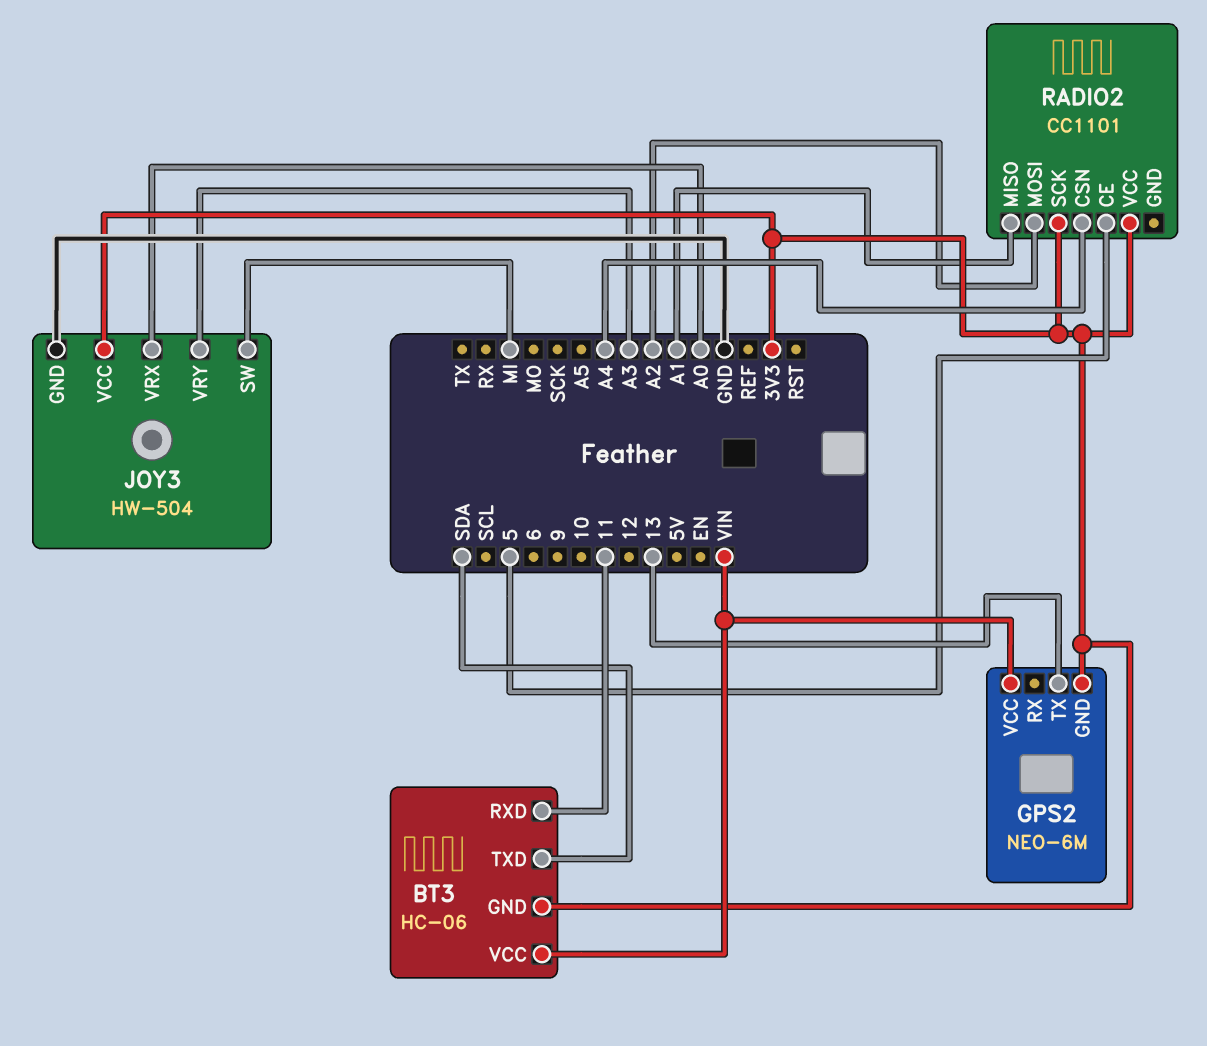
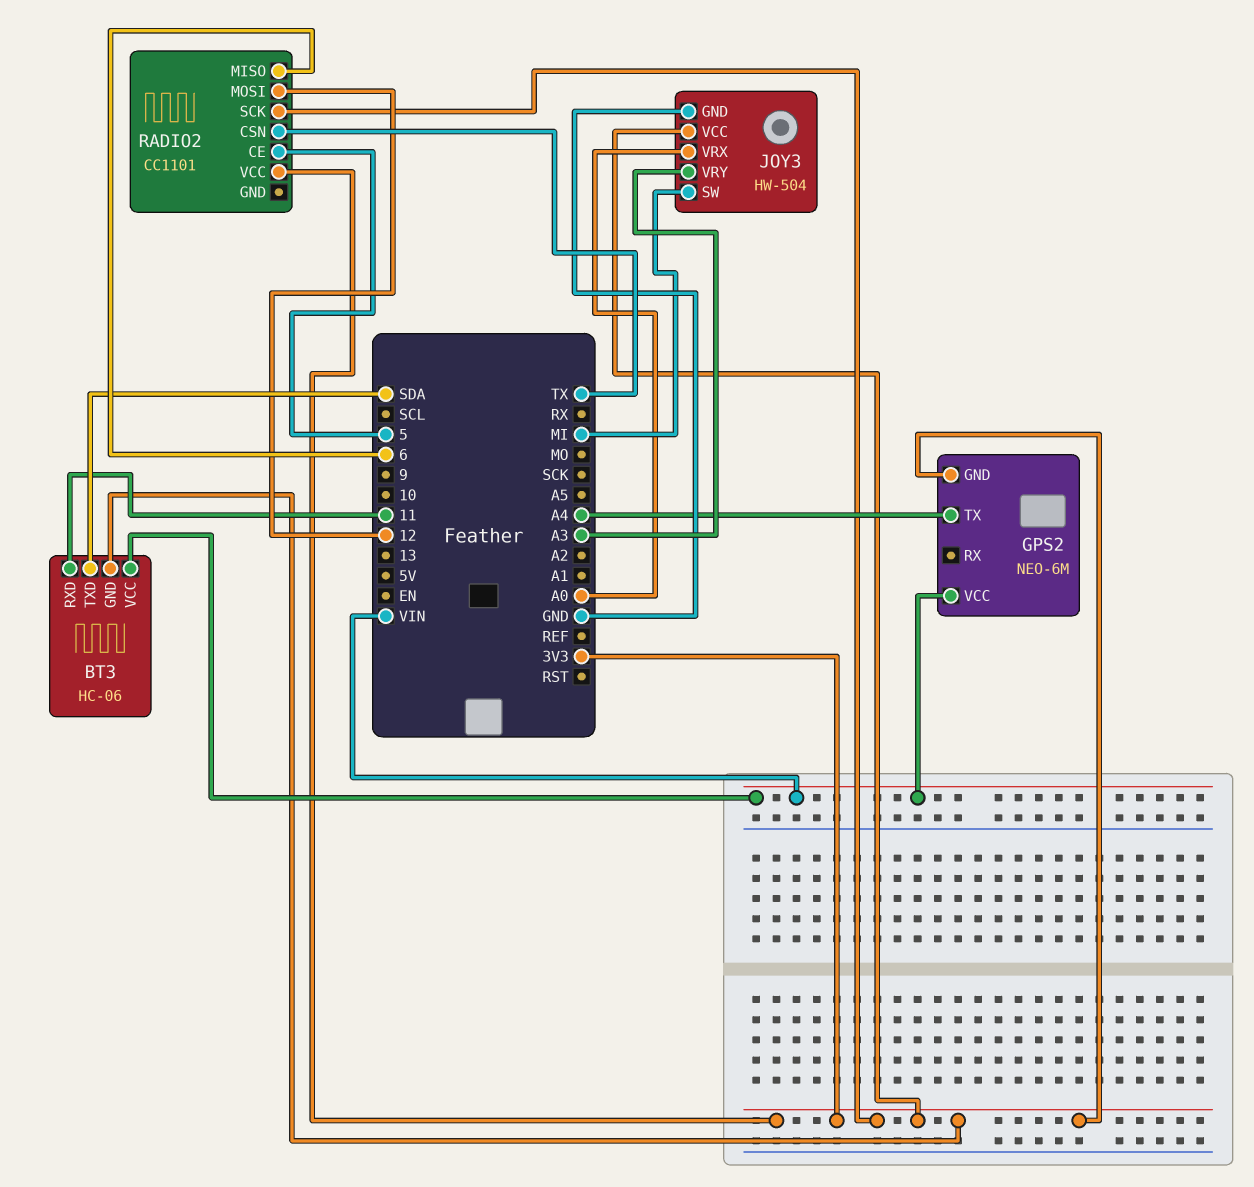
GPS2 pin TX: 13 -> A4
RADIO2 pin CSN: A4 -> TX
RADIO2 pin MISO: A1 -> 6
RADIO2 pin MOSI: A2 -> 12

